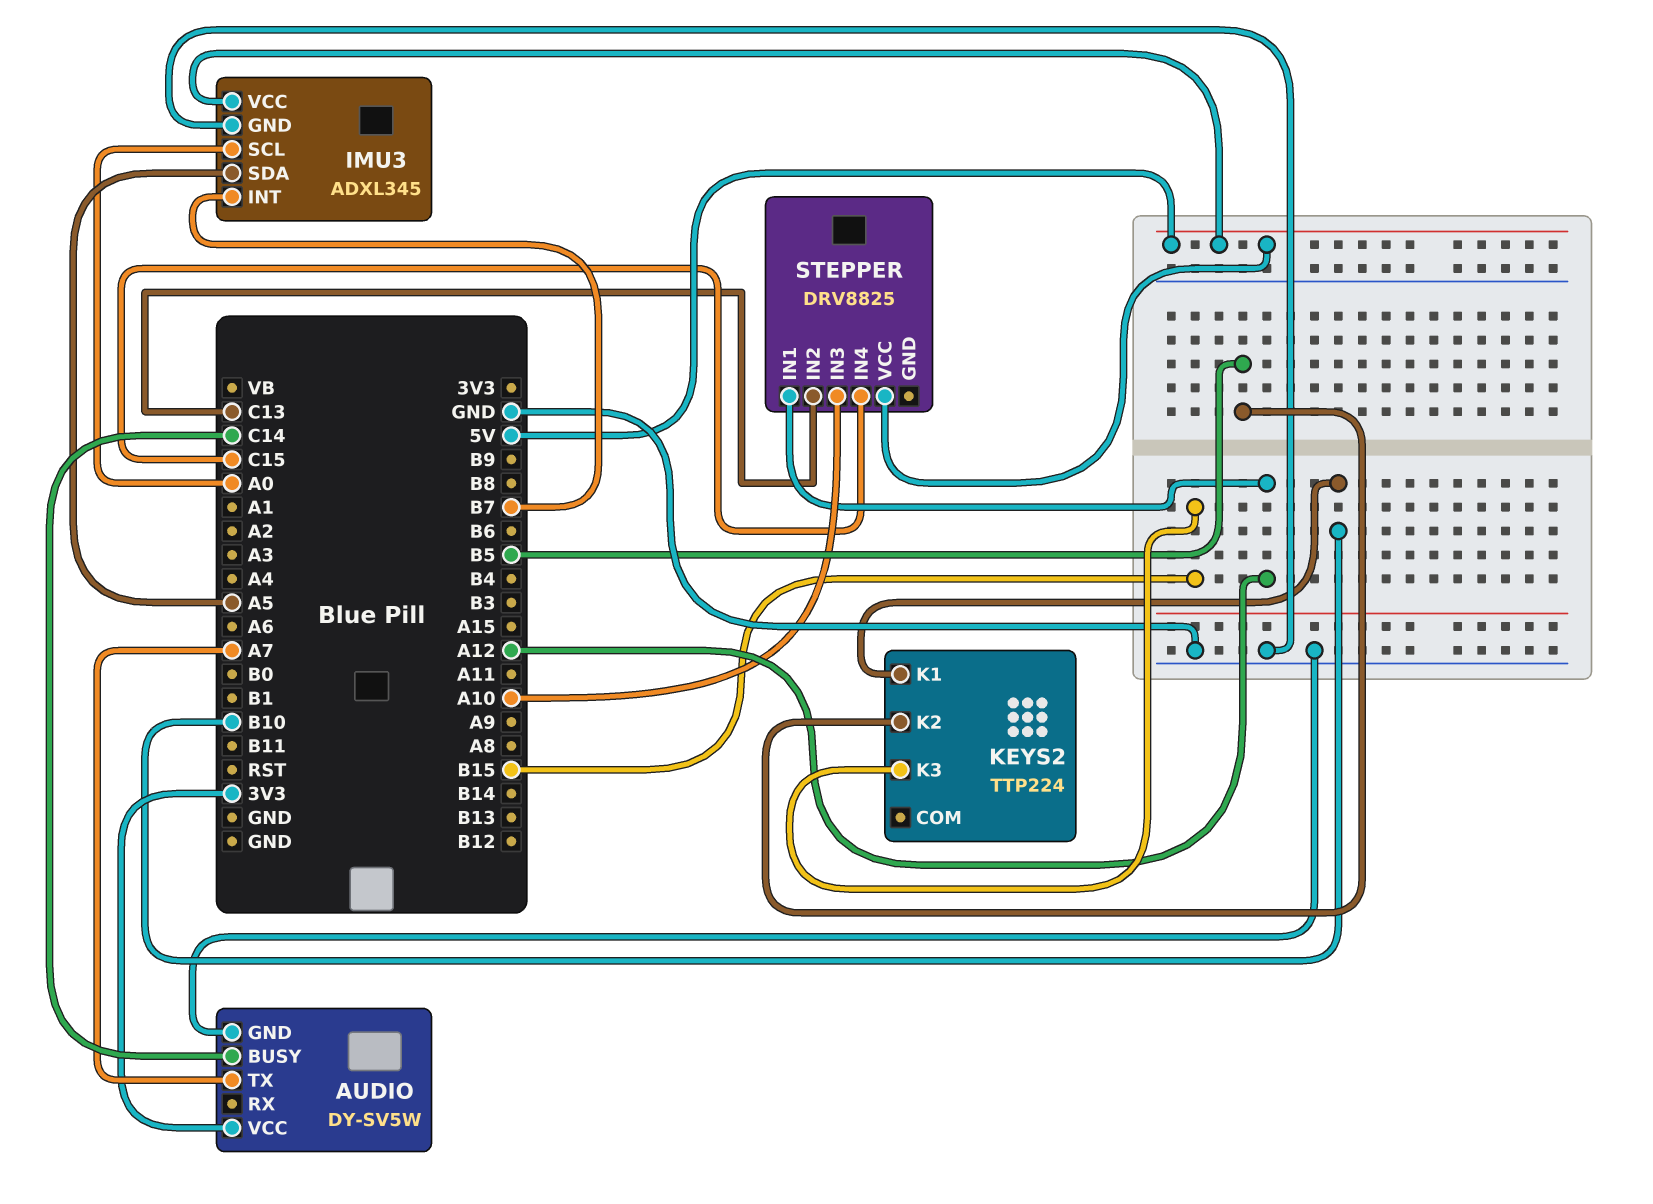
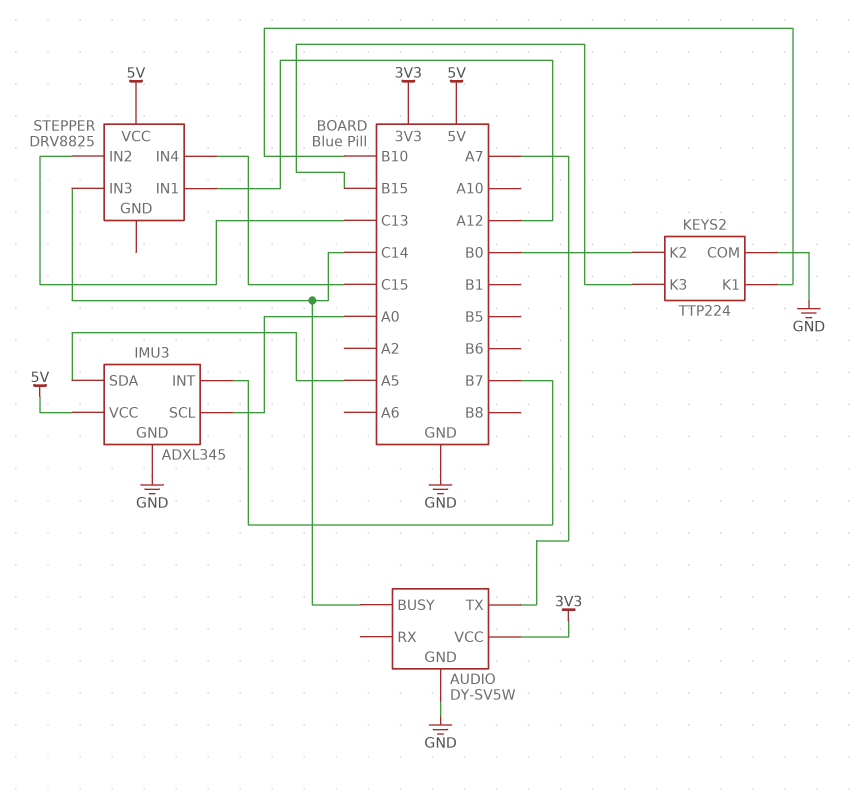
KEYS2 pin COM: none -> GND
KEYS2 pin K2: B5 -> B0
STEPPER pin IN3: A10 -> C14

